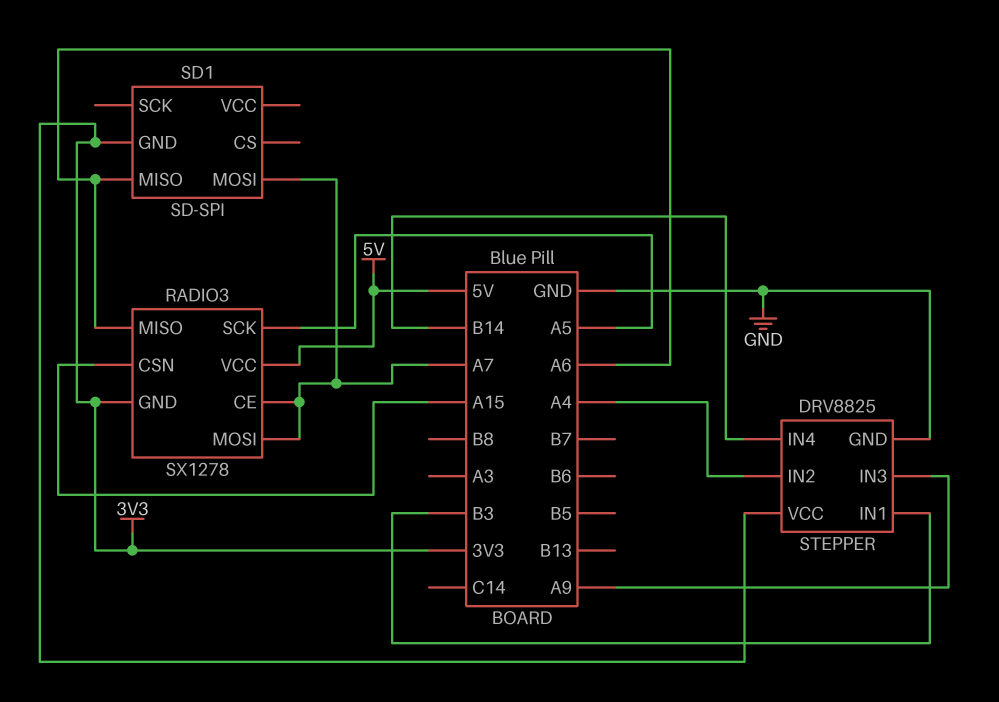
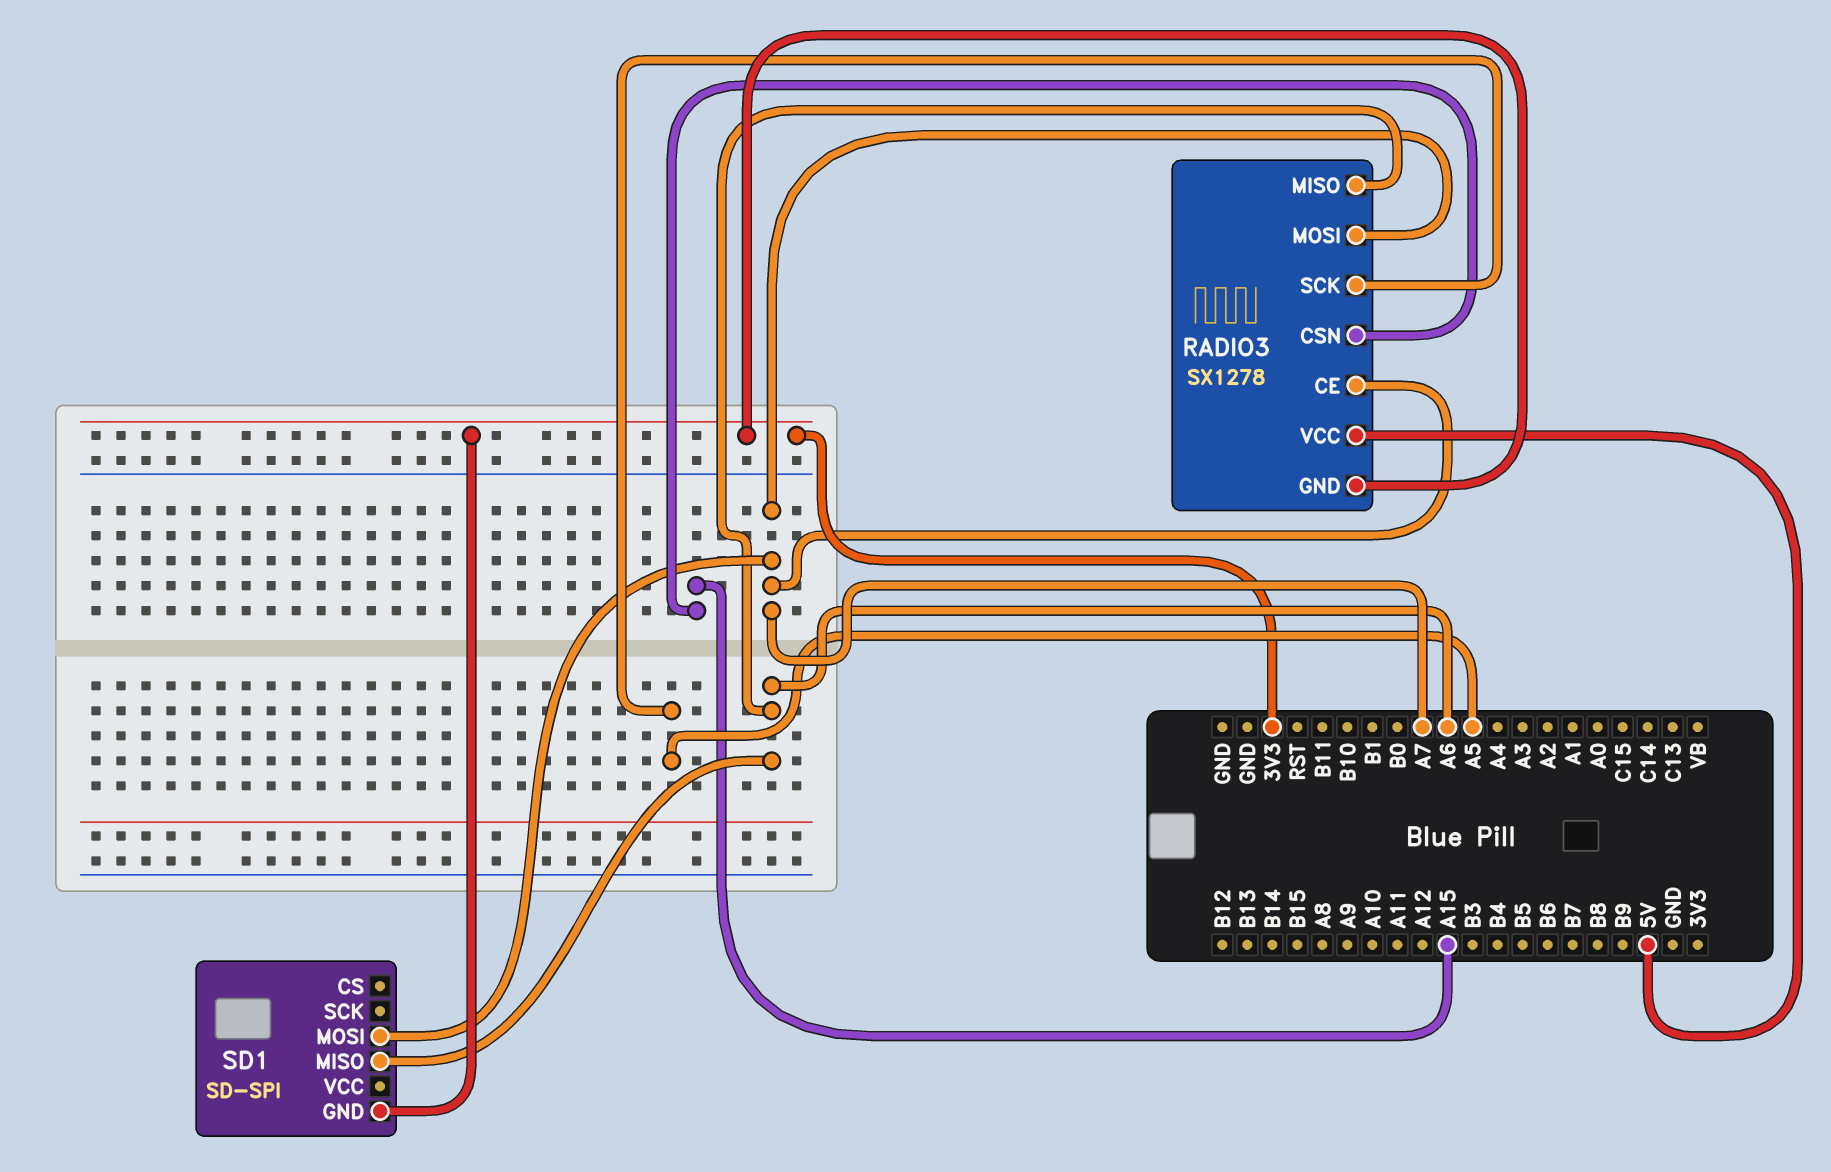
STEPPER: DRV8825 -> none
STEPPER pin GND: GND -> none
STEPPER pin IN1: B3 -> none
STEPPER pin IN2: A4 -> none
STEPPER pin IN3: A9 -> none
STEPPER pin IN4: B14 -> none
STEPPER pin VCC: 3V3 -> none

